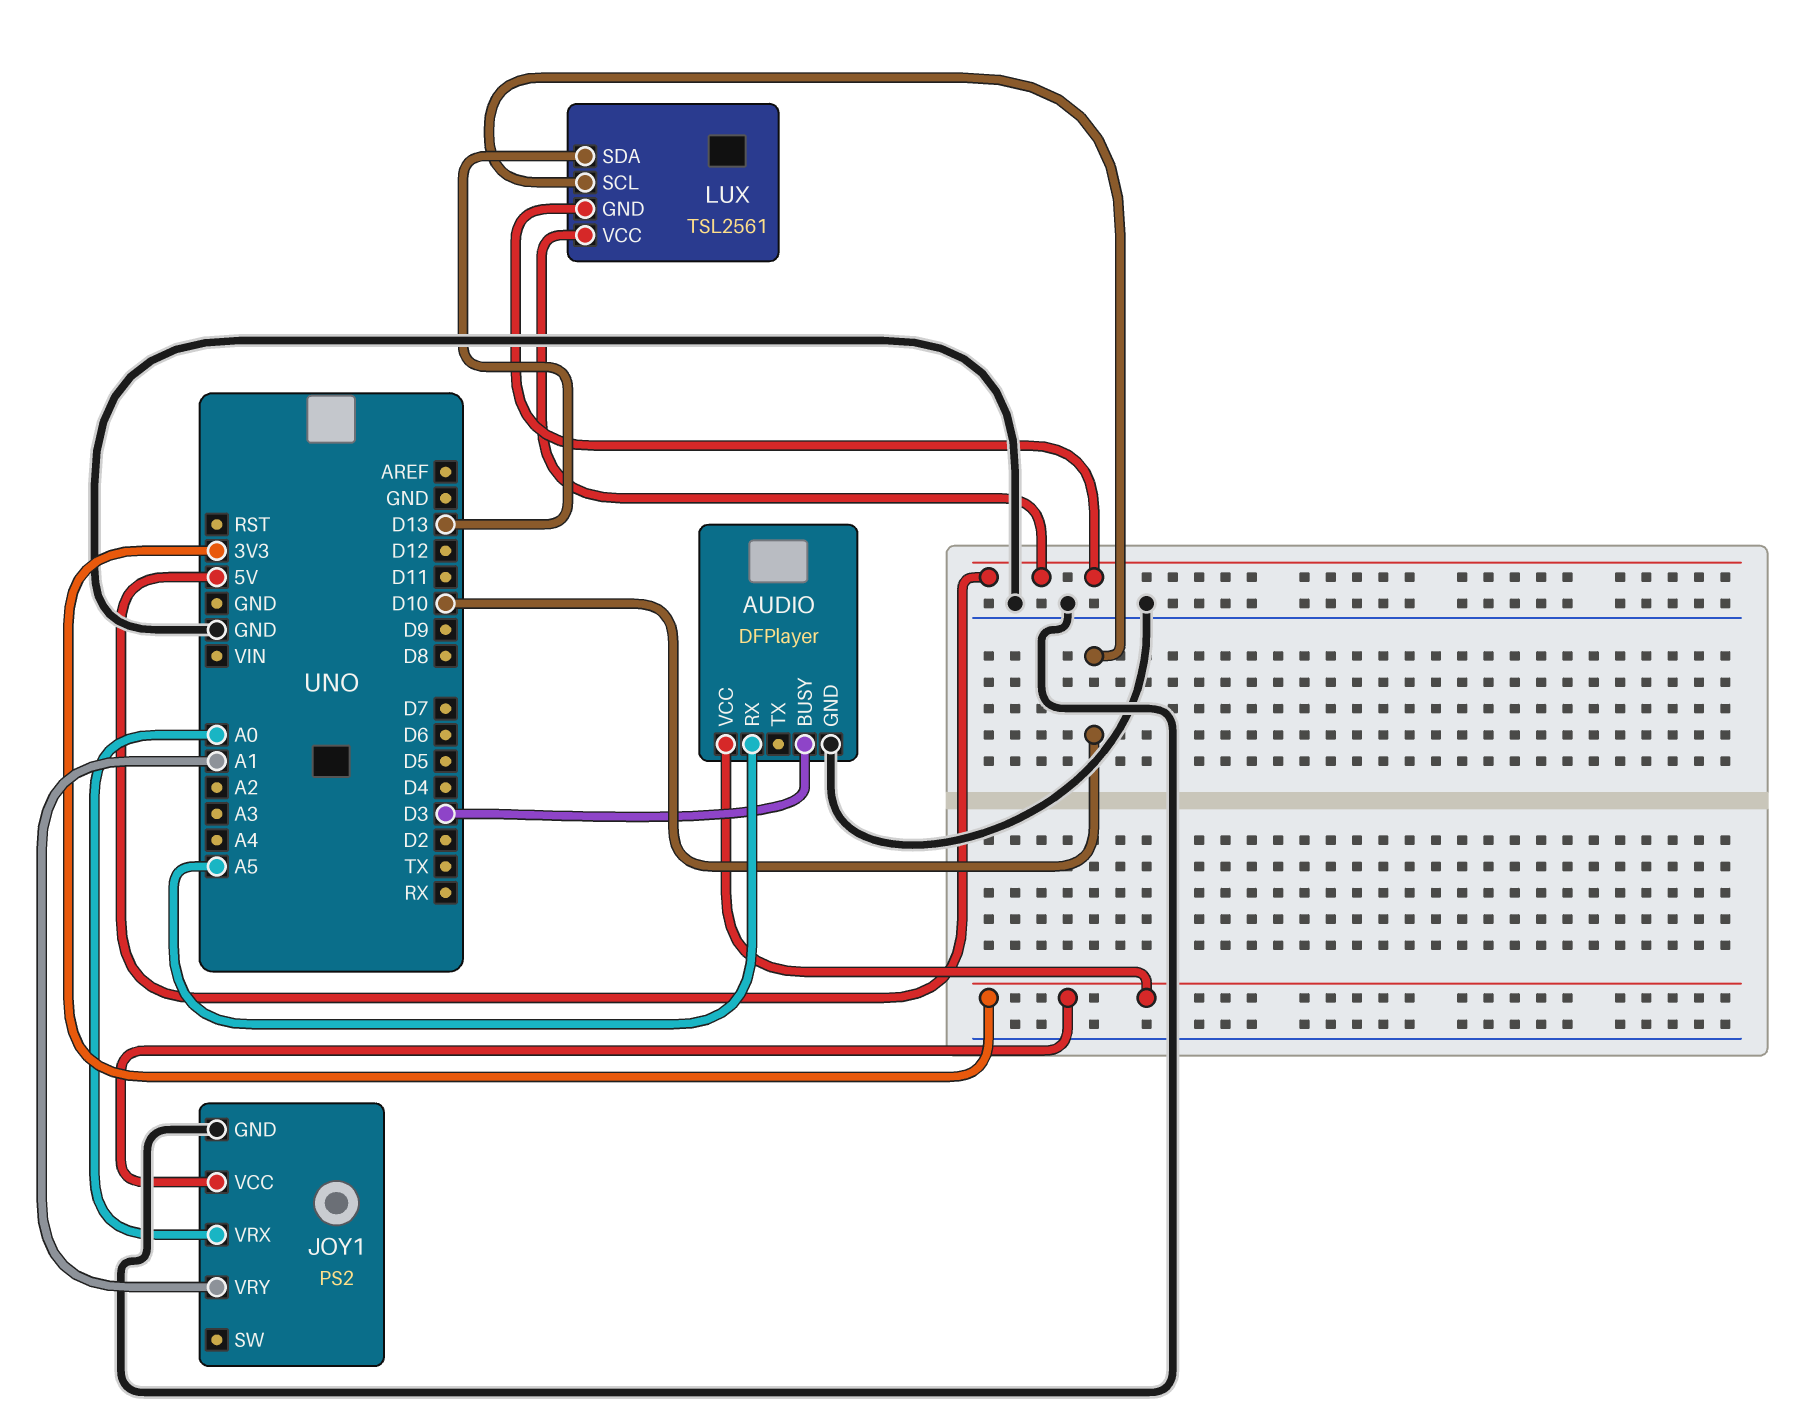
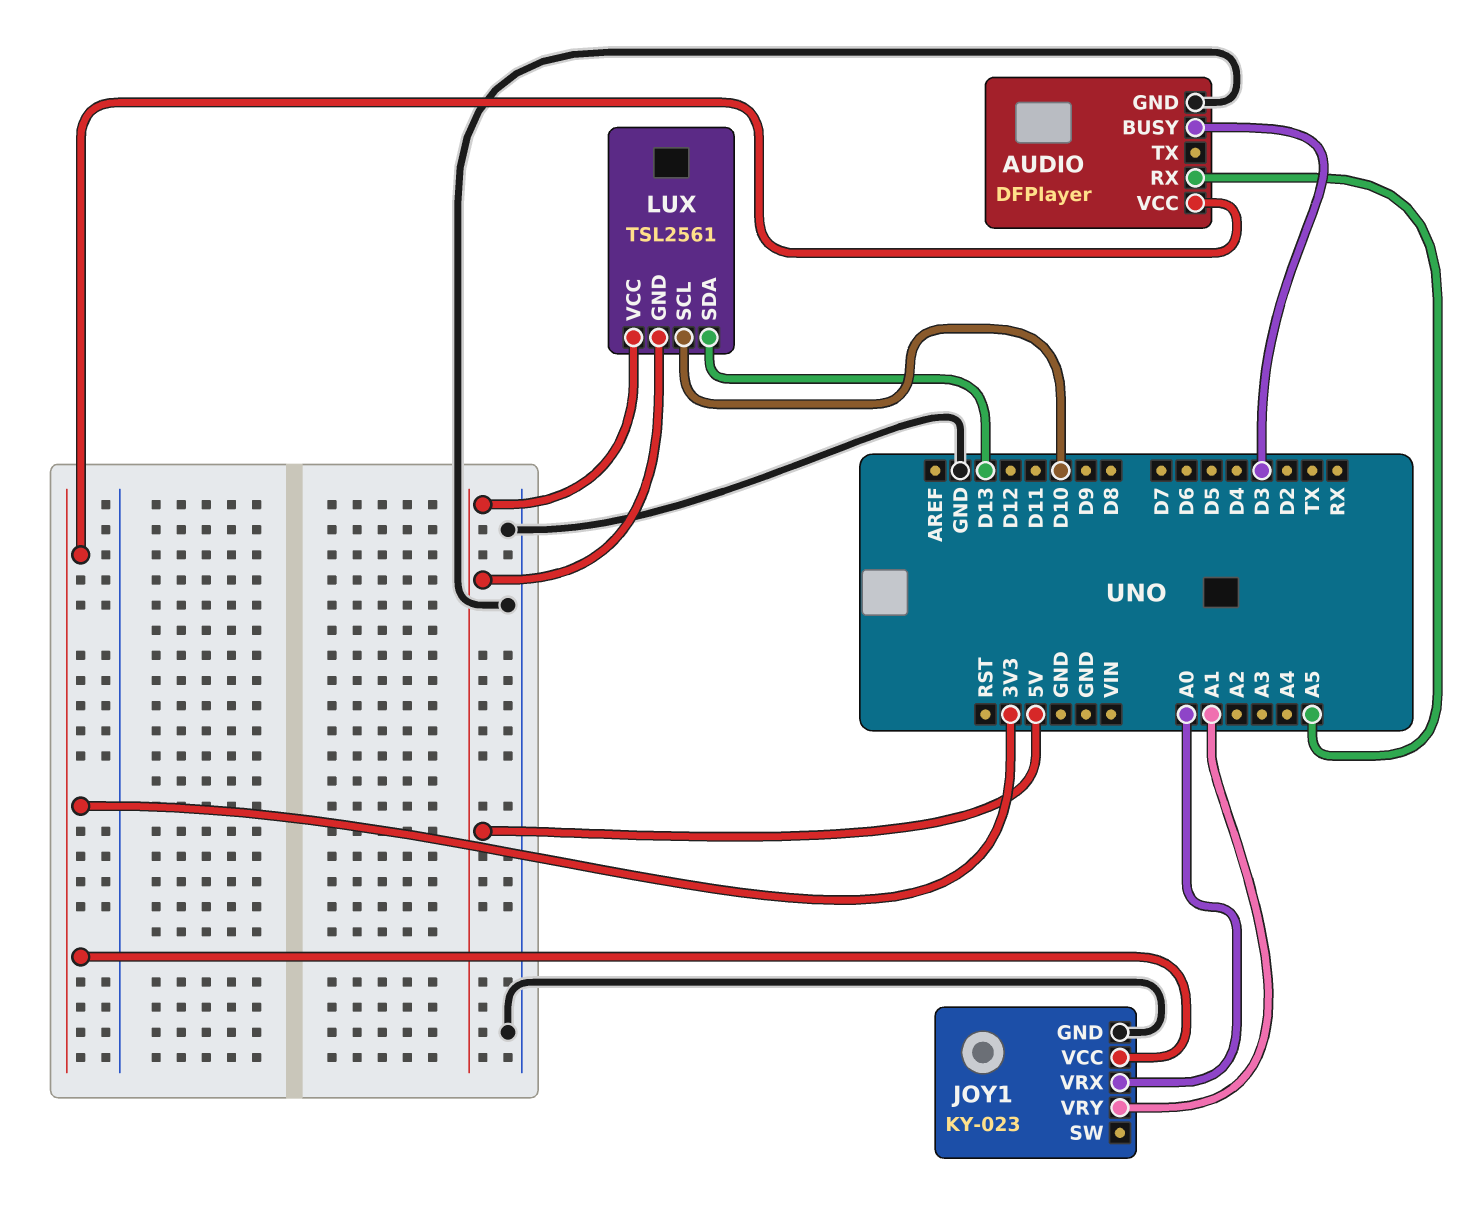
JOY1: PS2 -> KY-023

